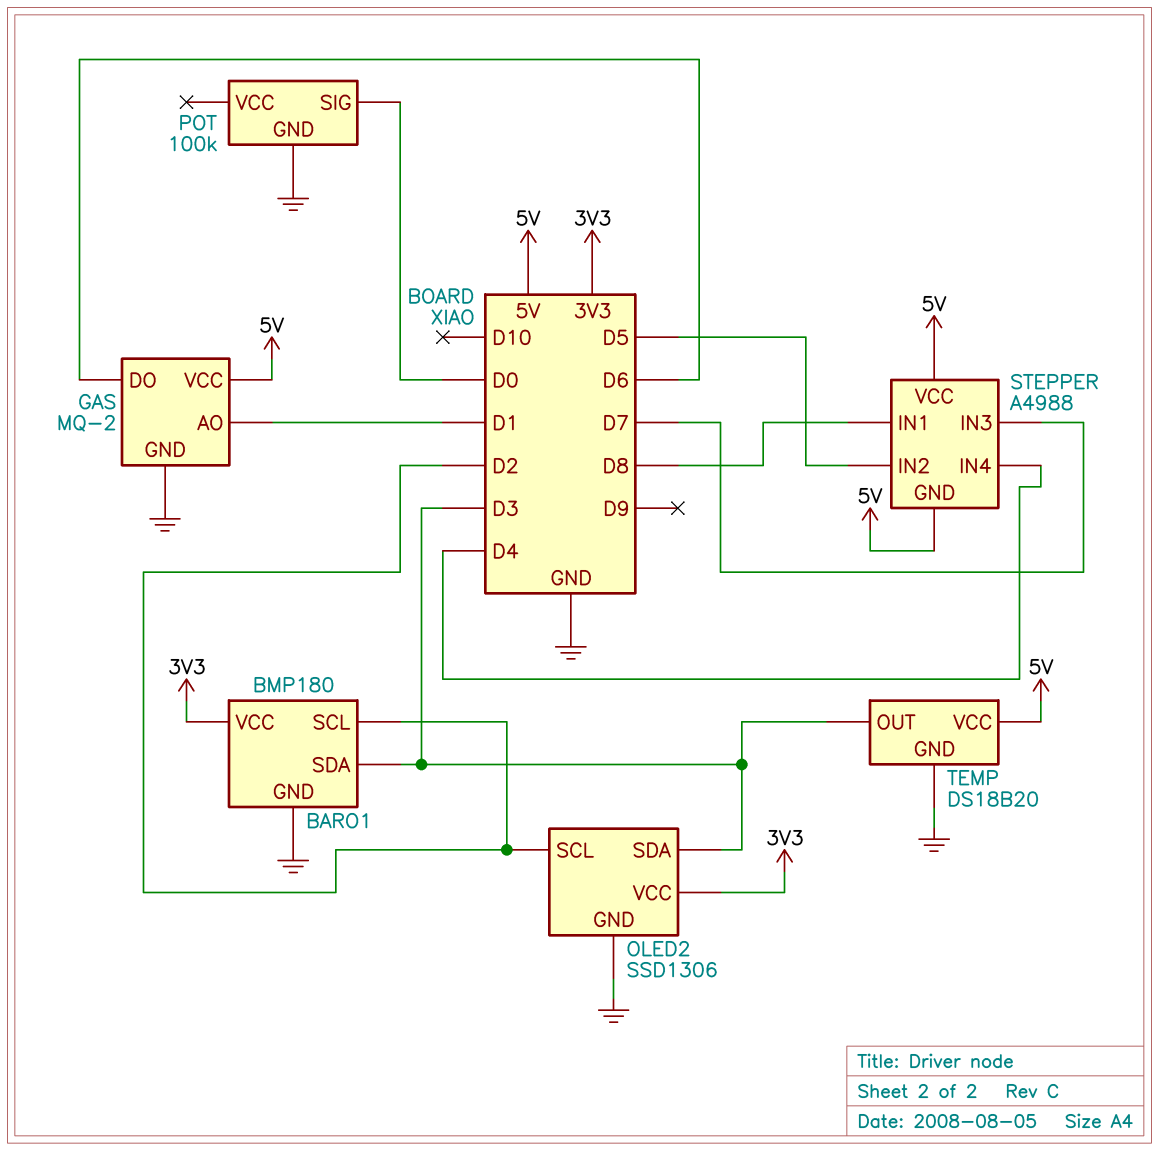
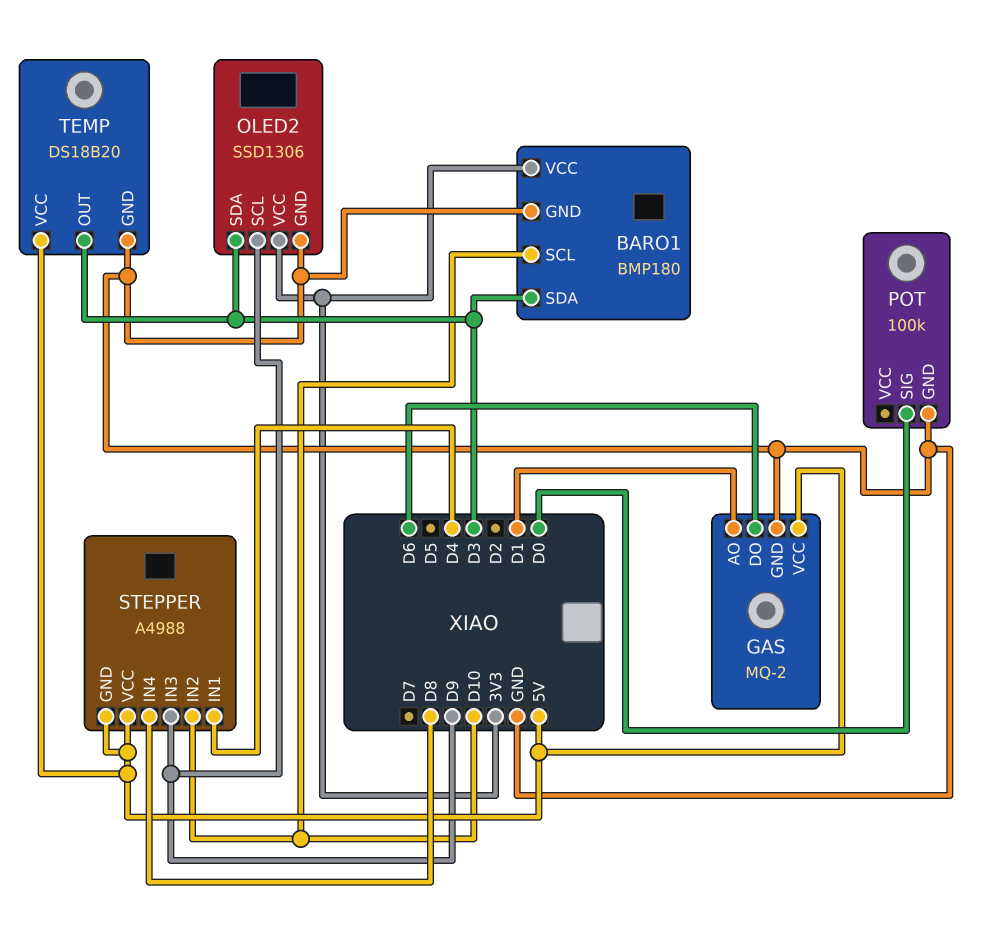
BARO1 pin SCL: D2 -> D10
OLED2 pin SCL: D2 -> D9
STEPPER pin IN1: D8 -> D4
STEPPER pin IN2: D5 -> D10
STEPPER pin IN3: D7 -> D9
STEPPER pin IN4: D4 -> D8

